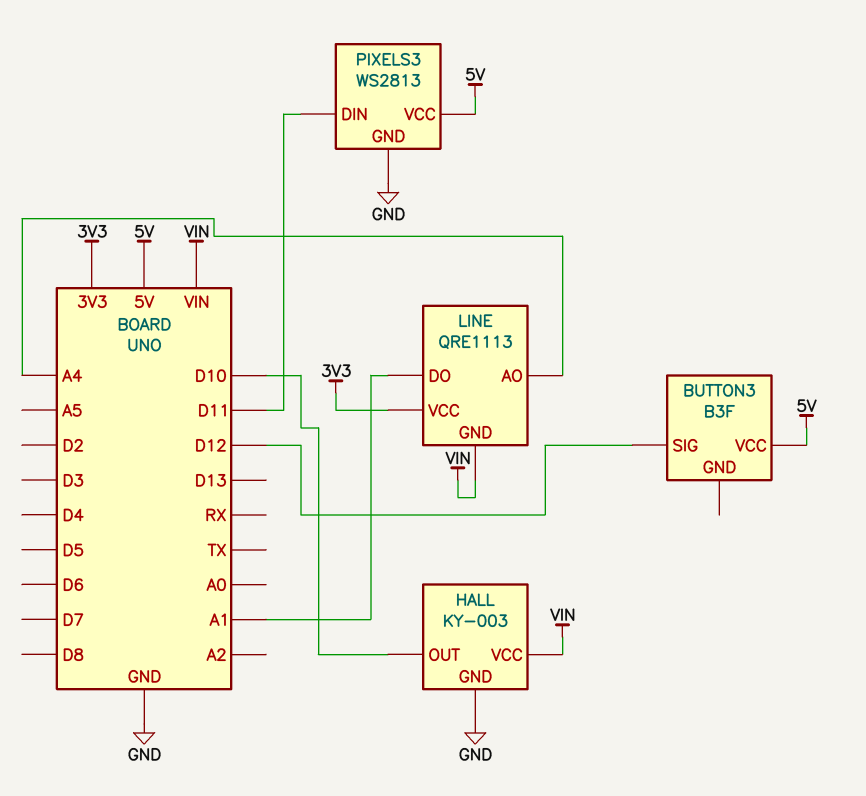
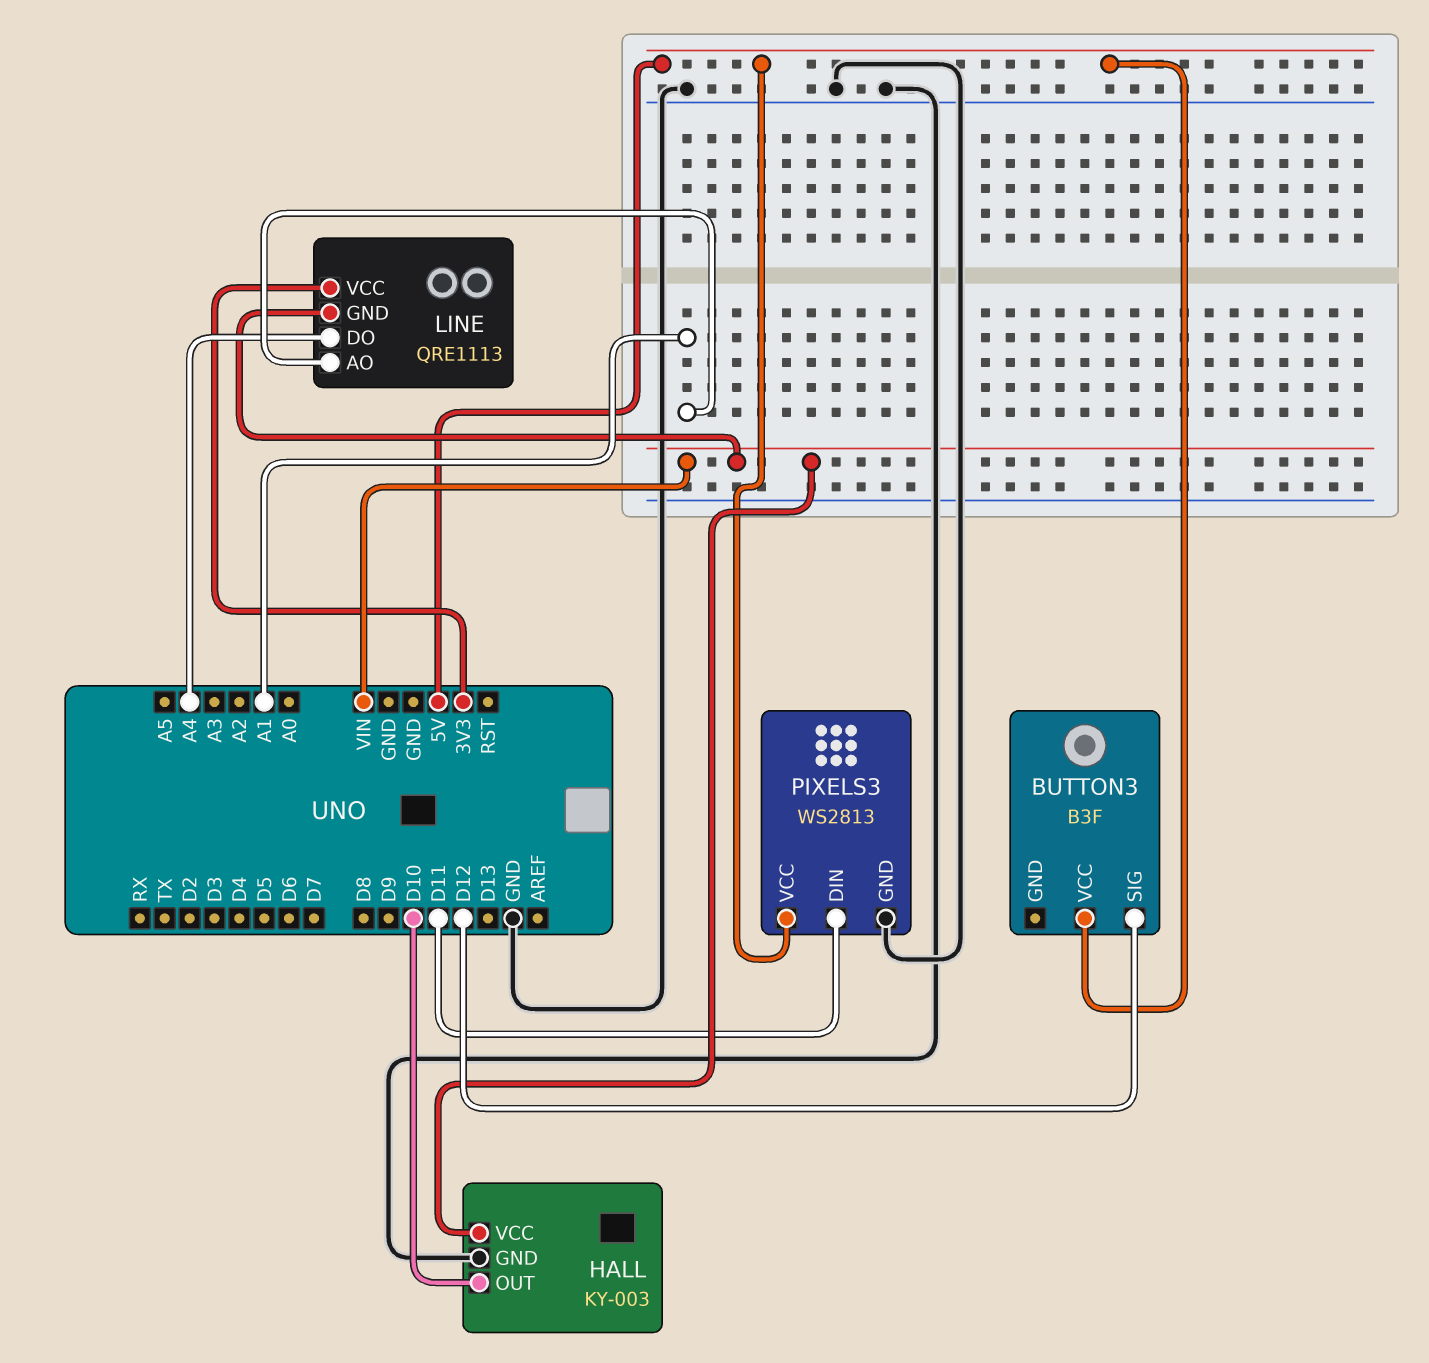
LINE pin AO: A4 -> A1
LINE pin DO: A1 -> A4

